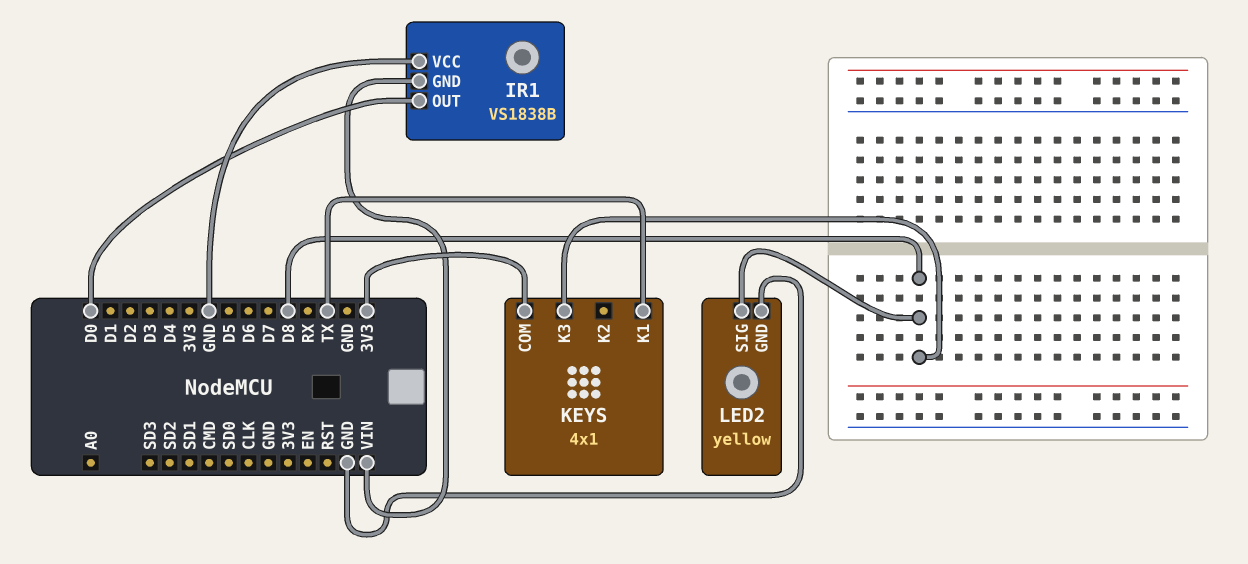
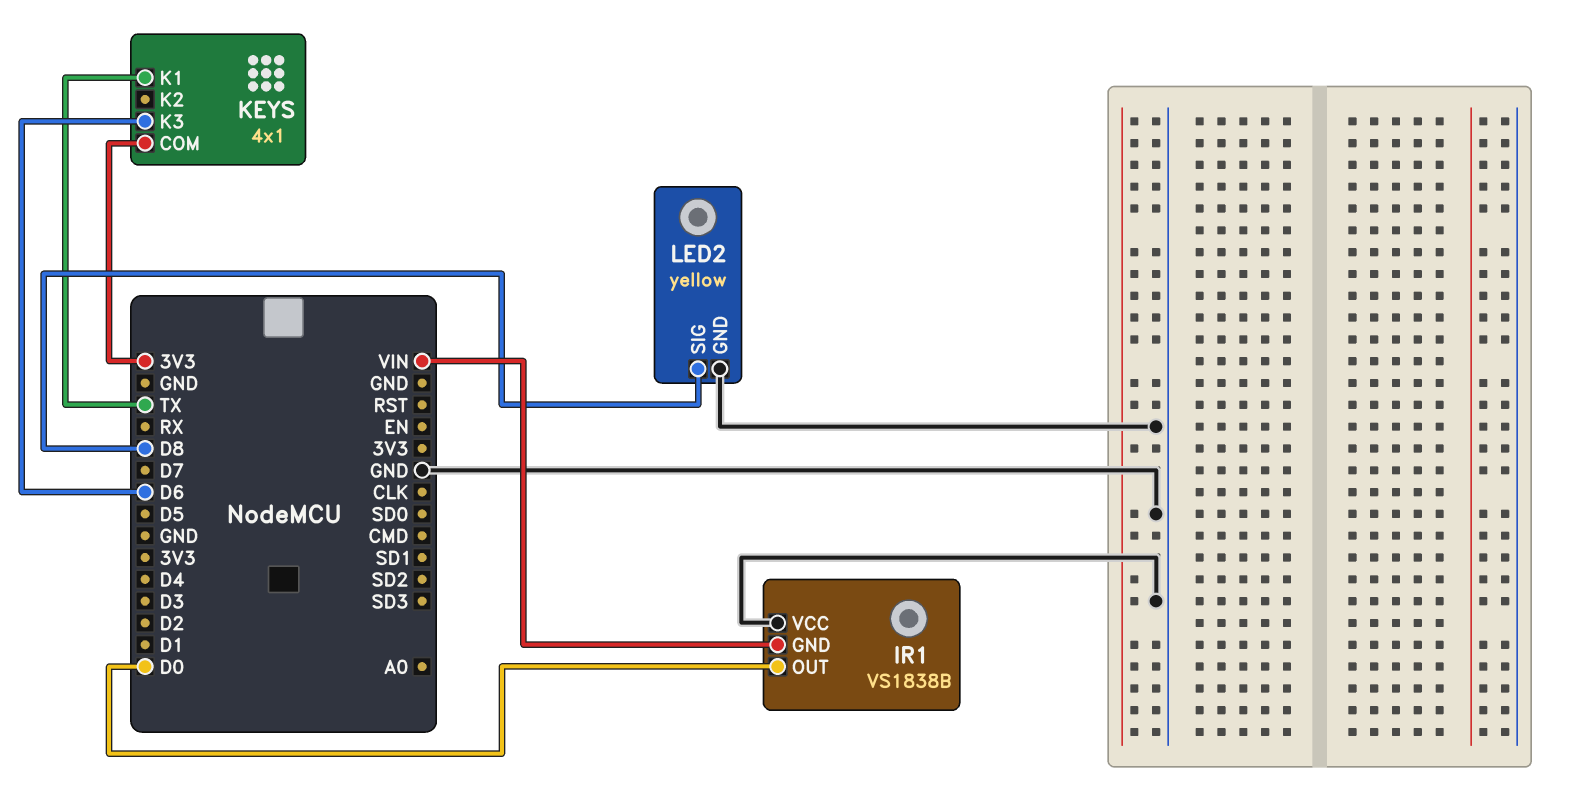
KEYS pin K3: D8 -> D6

